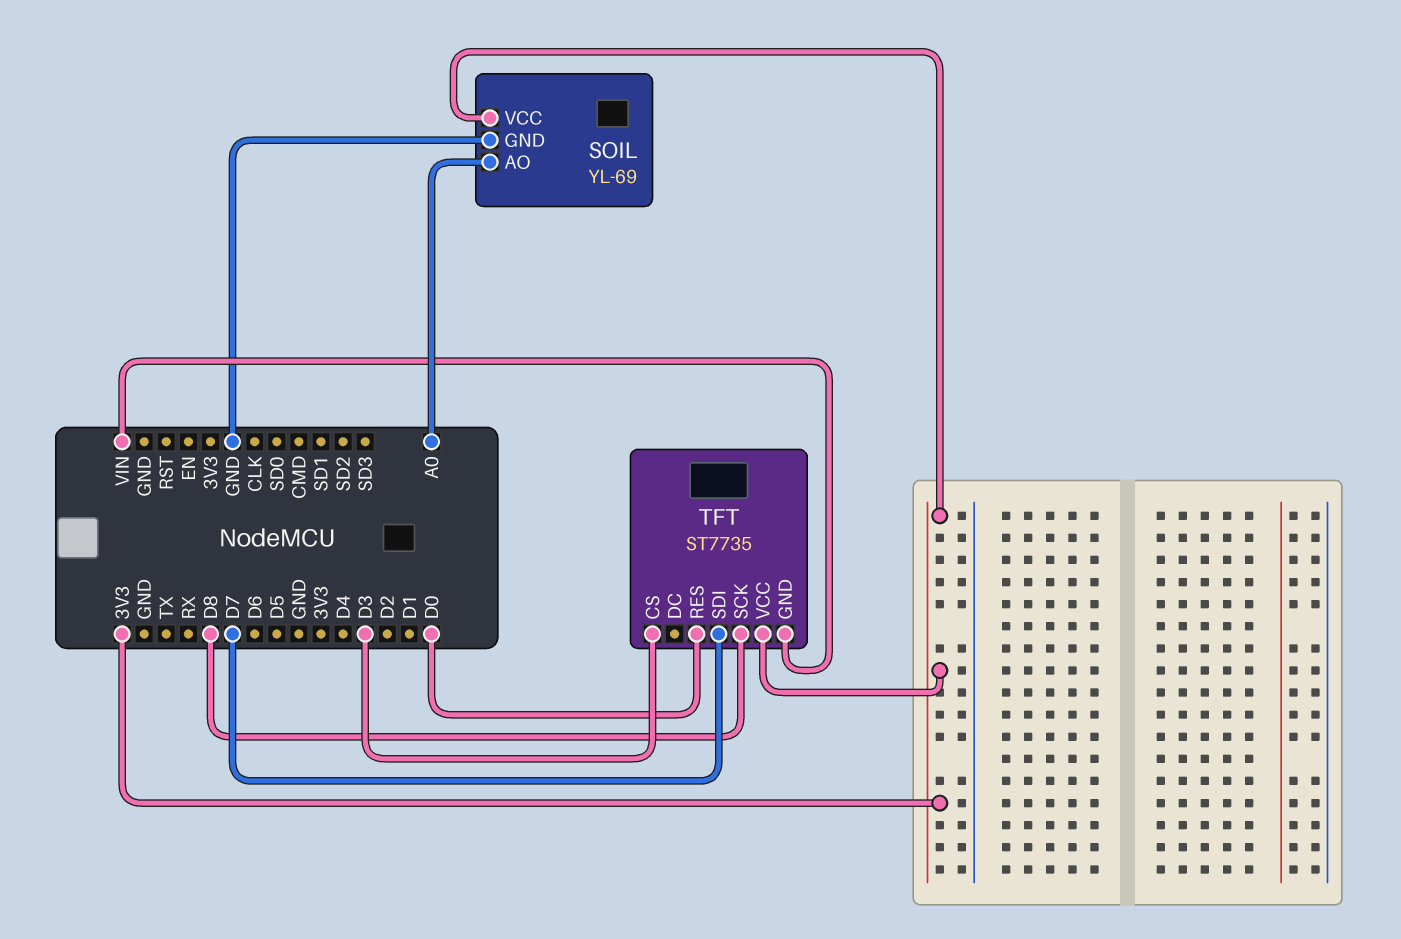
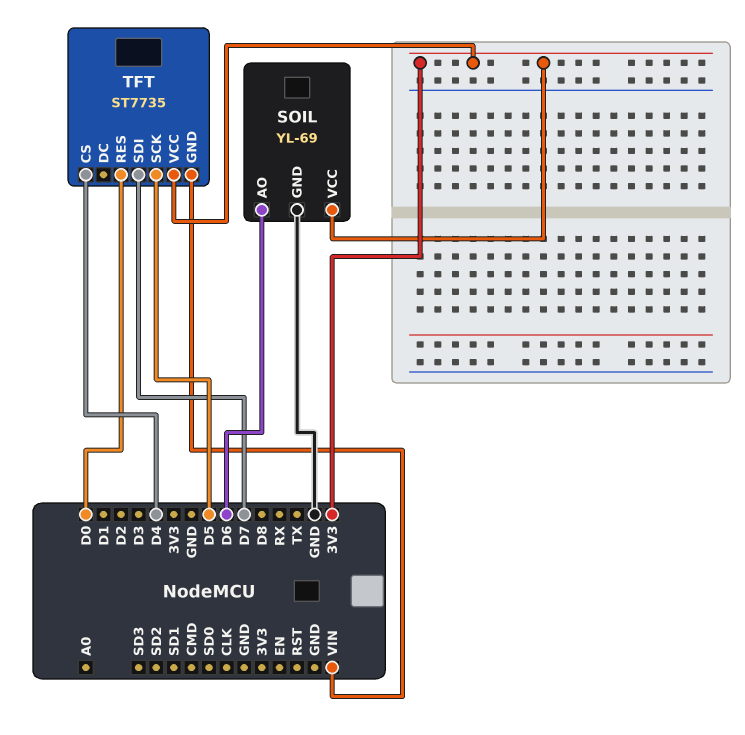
SOIL pin AO: A0 -> D6
TFT pin CS: D3 -> D4
TFT pin SCK: D8 -> D5

